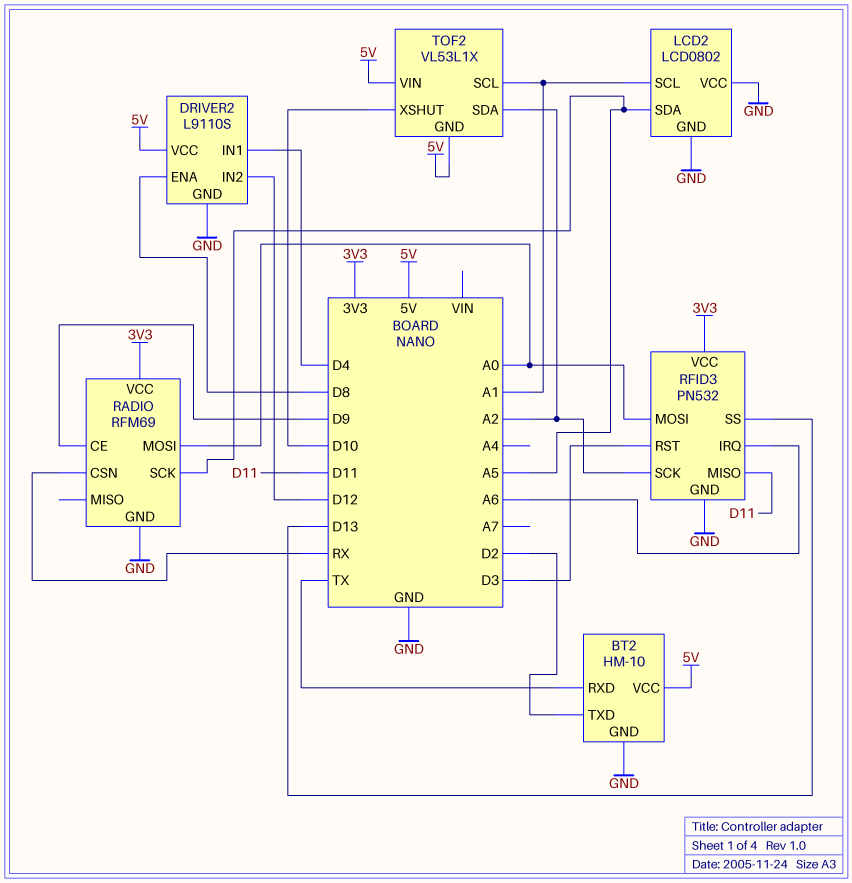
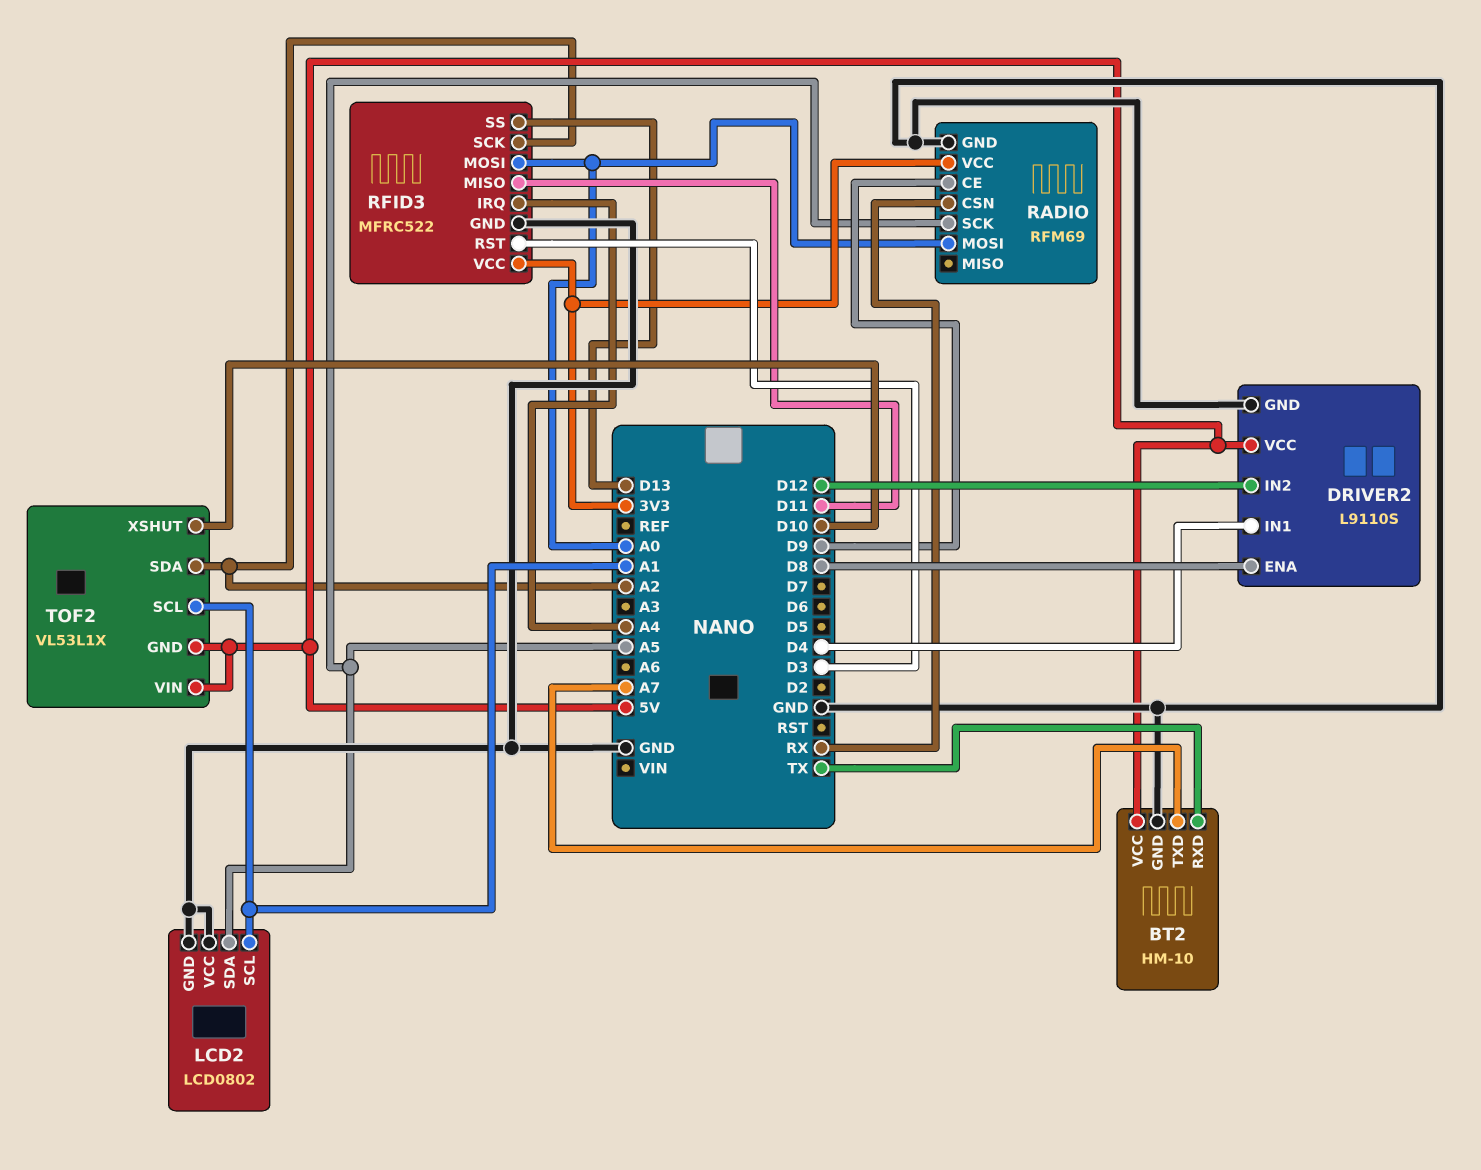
BT2 pin TXD: D2 -> A7
RFID3: PN532 -> MFRC522
RFID3 pin IRQ: A6 -> A4

